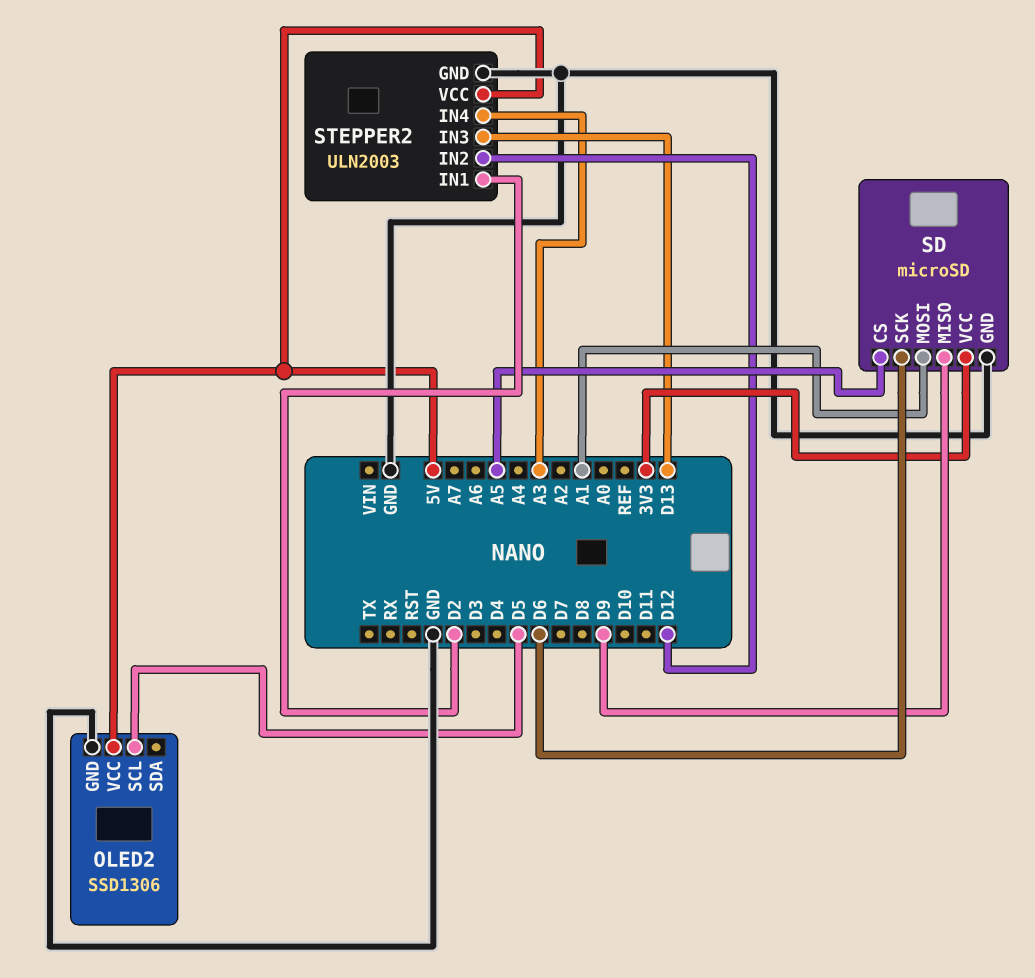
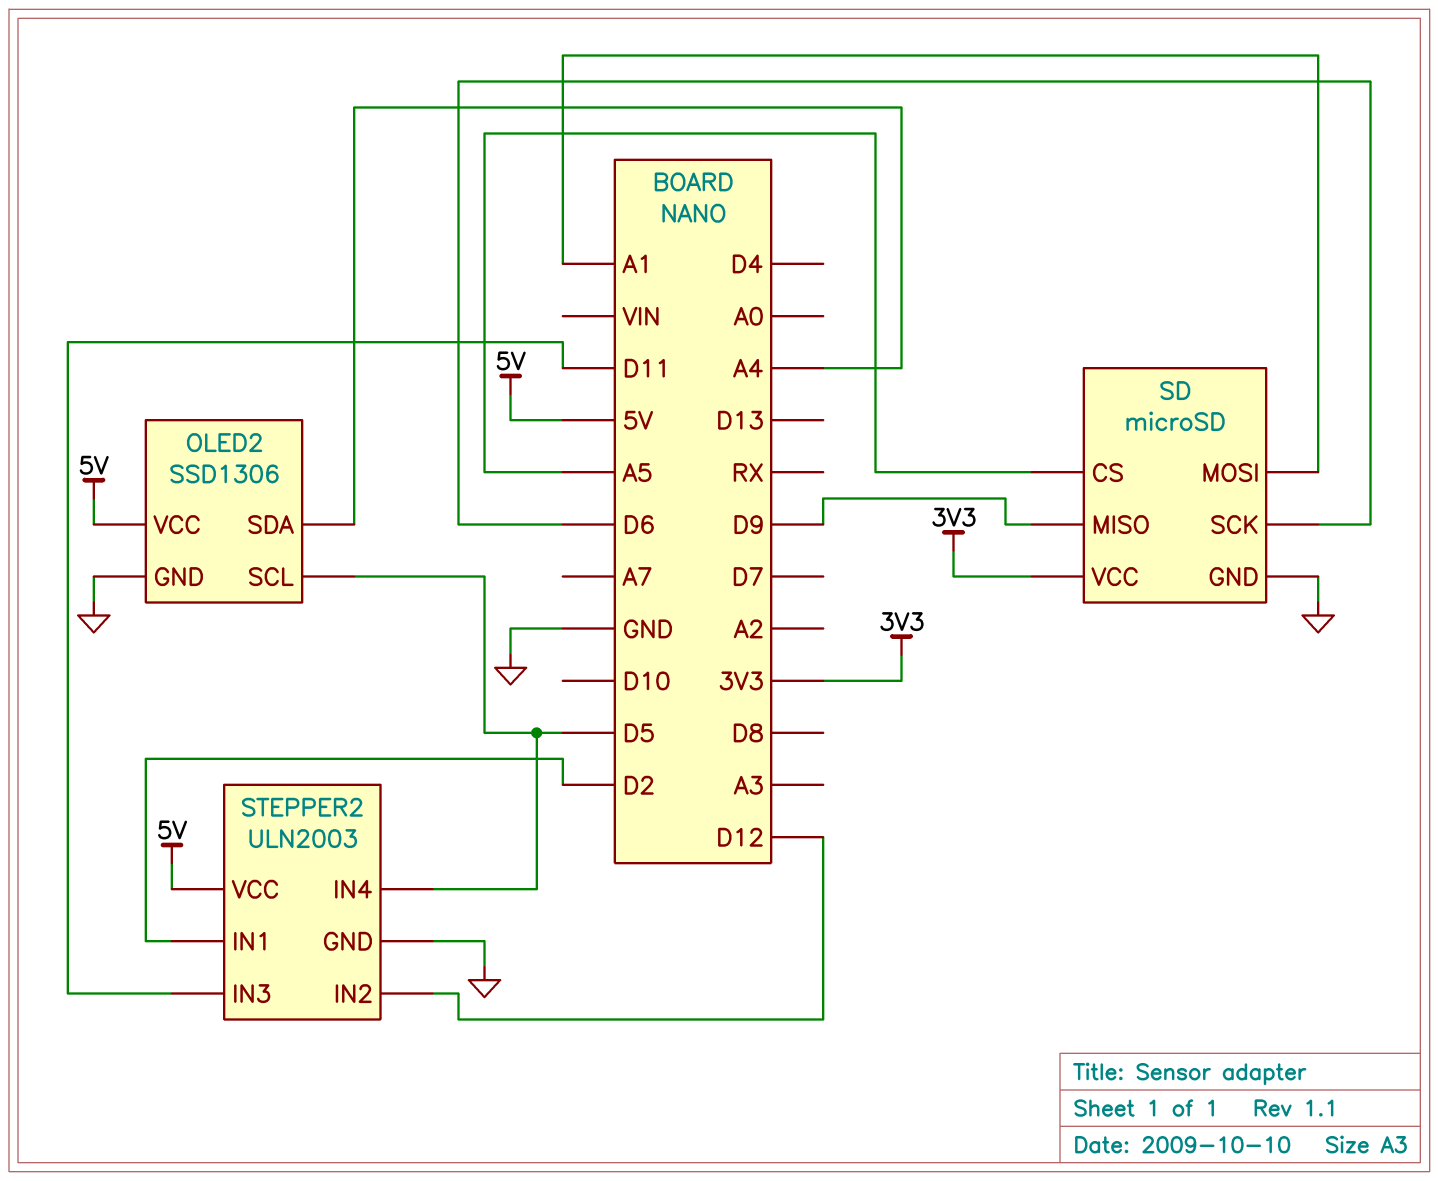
OLED2 pin SDA: none -> A4
STEPPER2 pin IN3: D13 -> D11
STEPPER2 pin IN4: A3 -> D5

